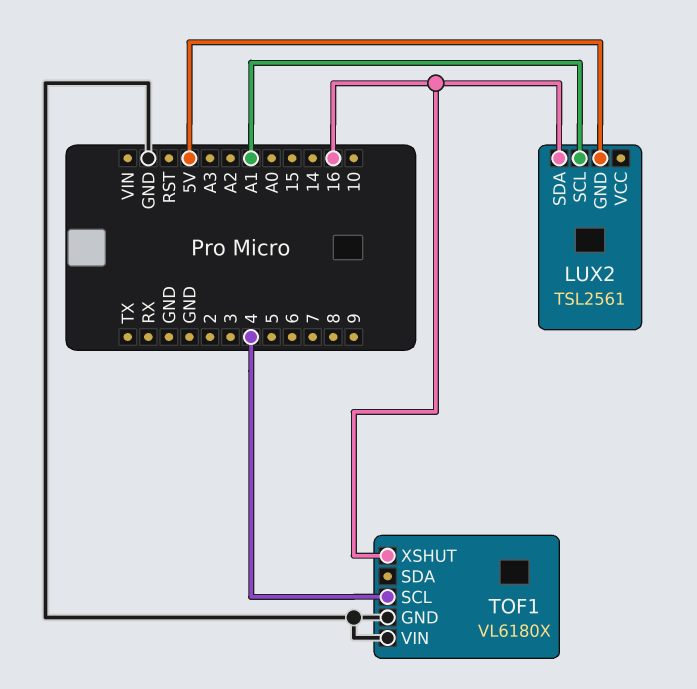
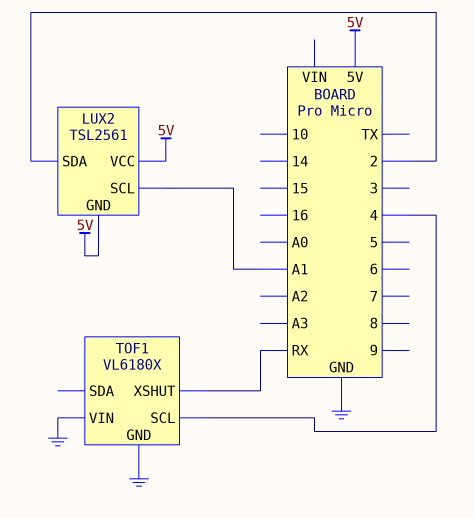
LUX2 pin SDA: 16 -> 2
LUX2 pin VCC: none -> 5V
TOF1 pin XSHUT: 16 -> RX

